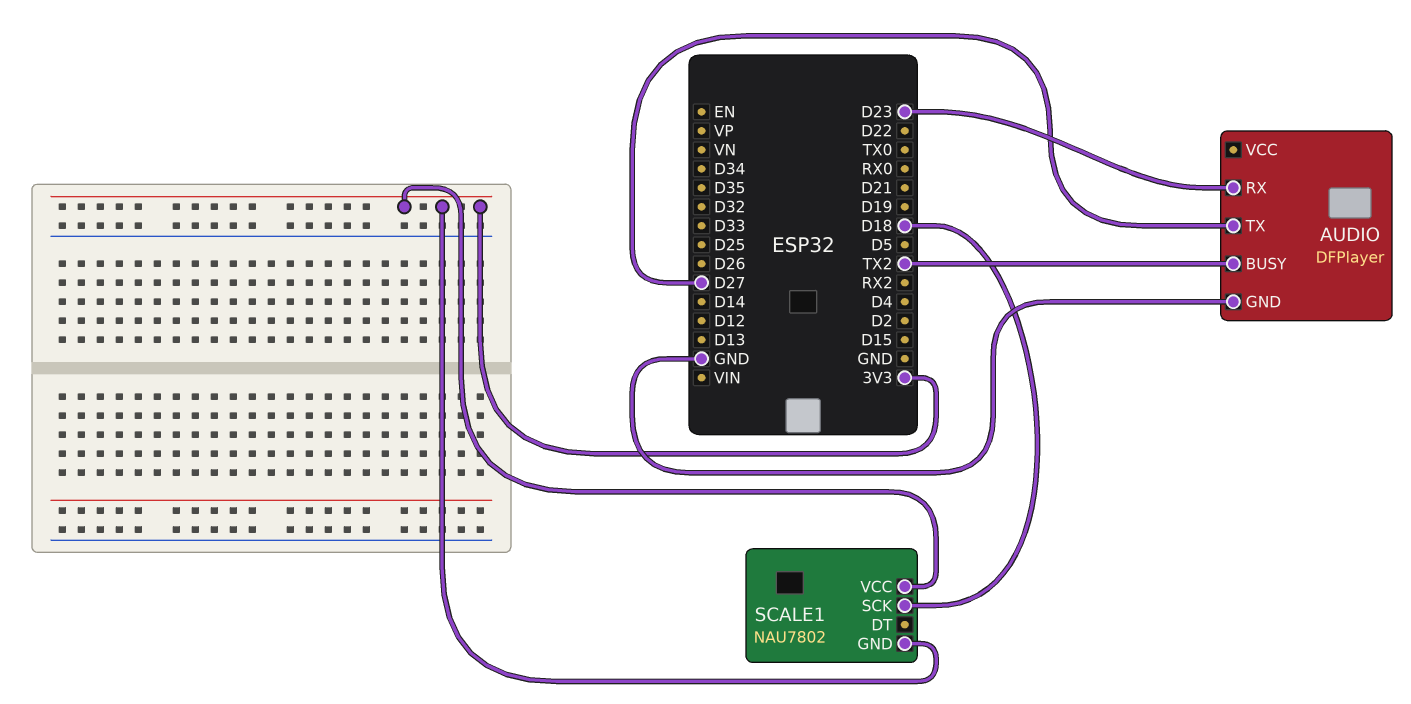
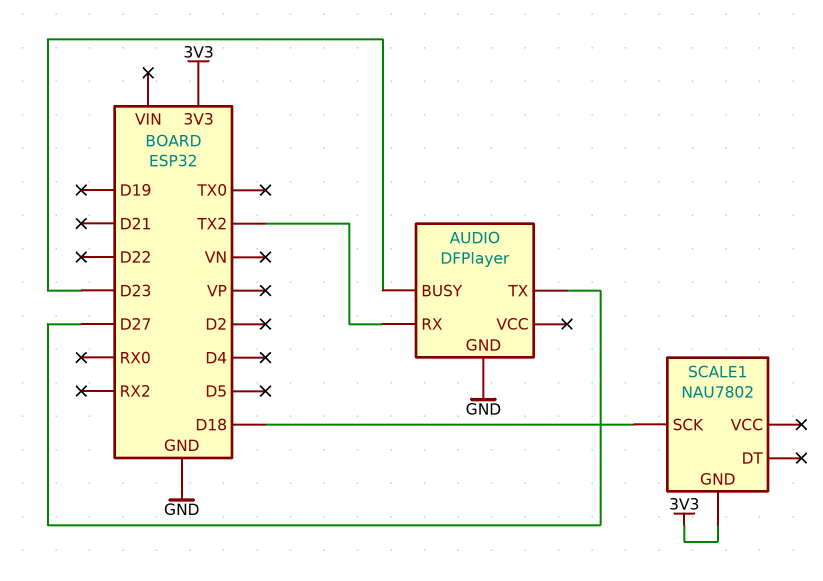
AUDIO pin BUSY: TX2 -> D23
AUDIO pin RX: D23 -> TX2
SCALE1 pin VCC: 3V3 -> none

